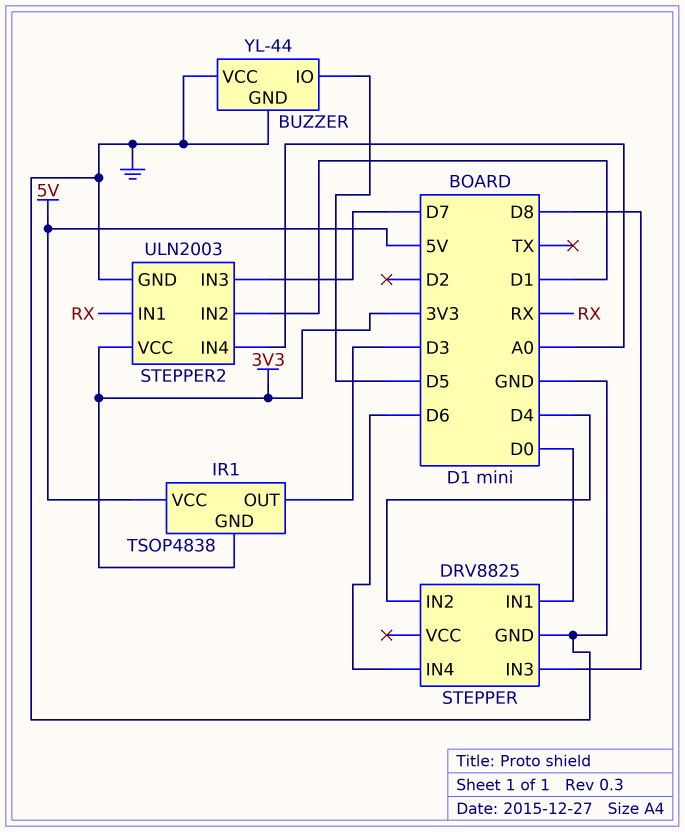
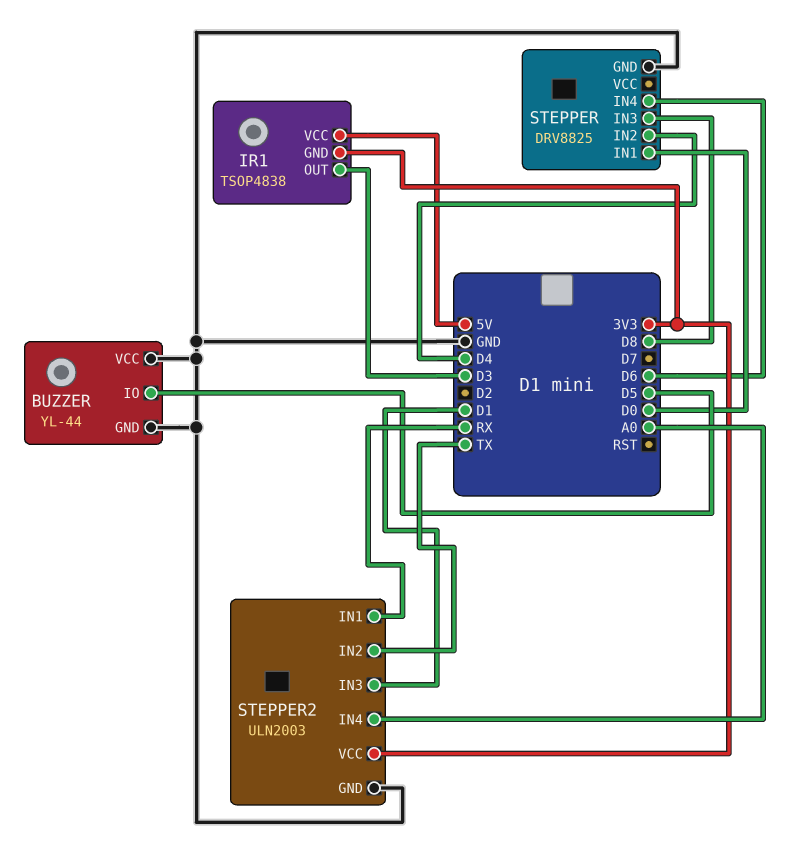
STEPPER2 pin IN2: D1 -> TX
STEPPER2 pin IN3: D7 -> D1

